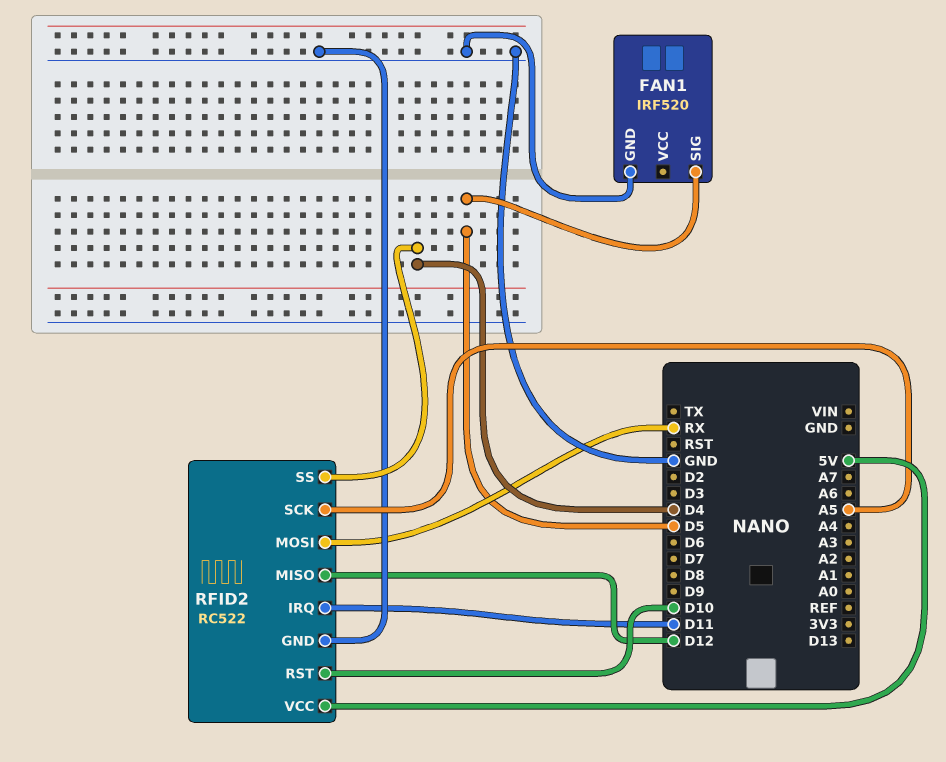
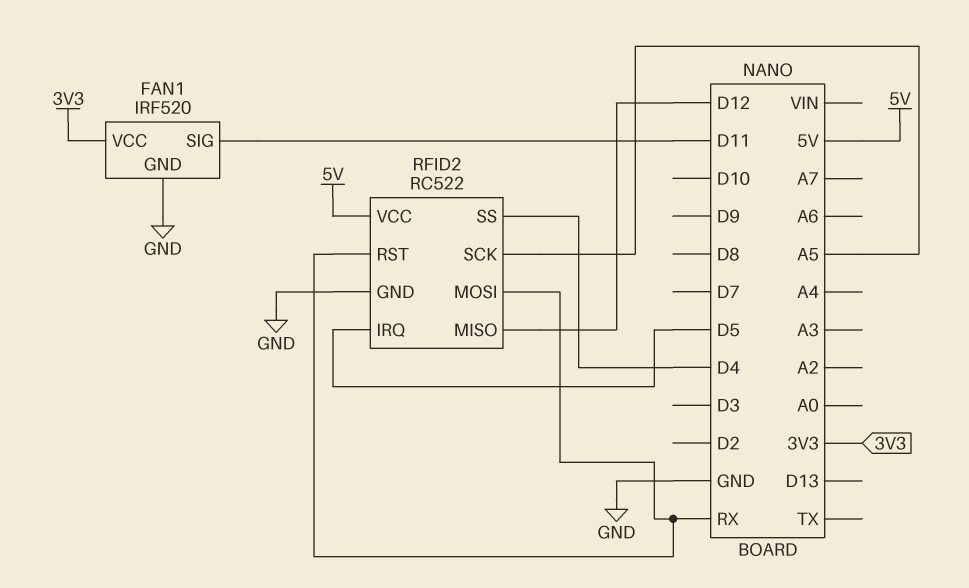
FAN1 pin SIG: D5 -> D11
FAN1 pin VCC: none -> 3V3
RFID2 pin IRQ: D11 -> D5
RFID2 pin RST: D10 -> RX

